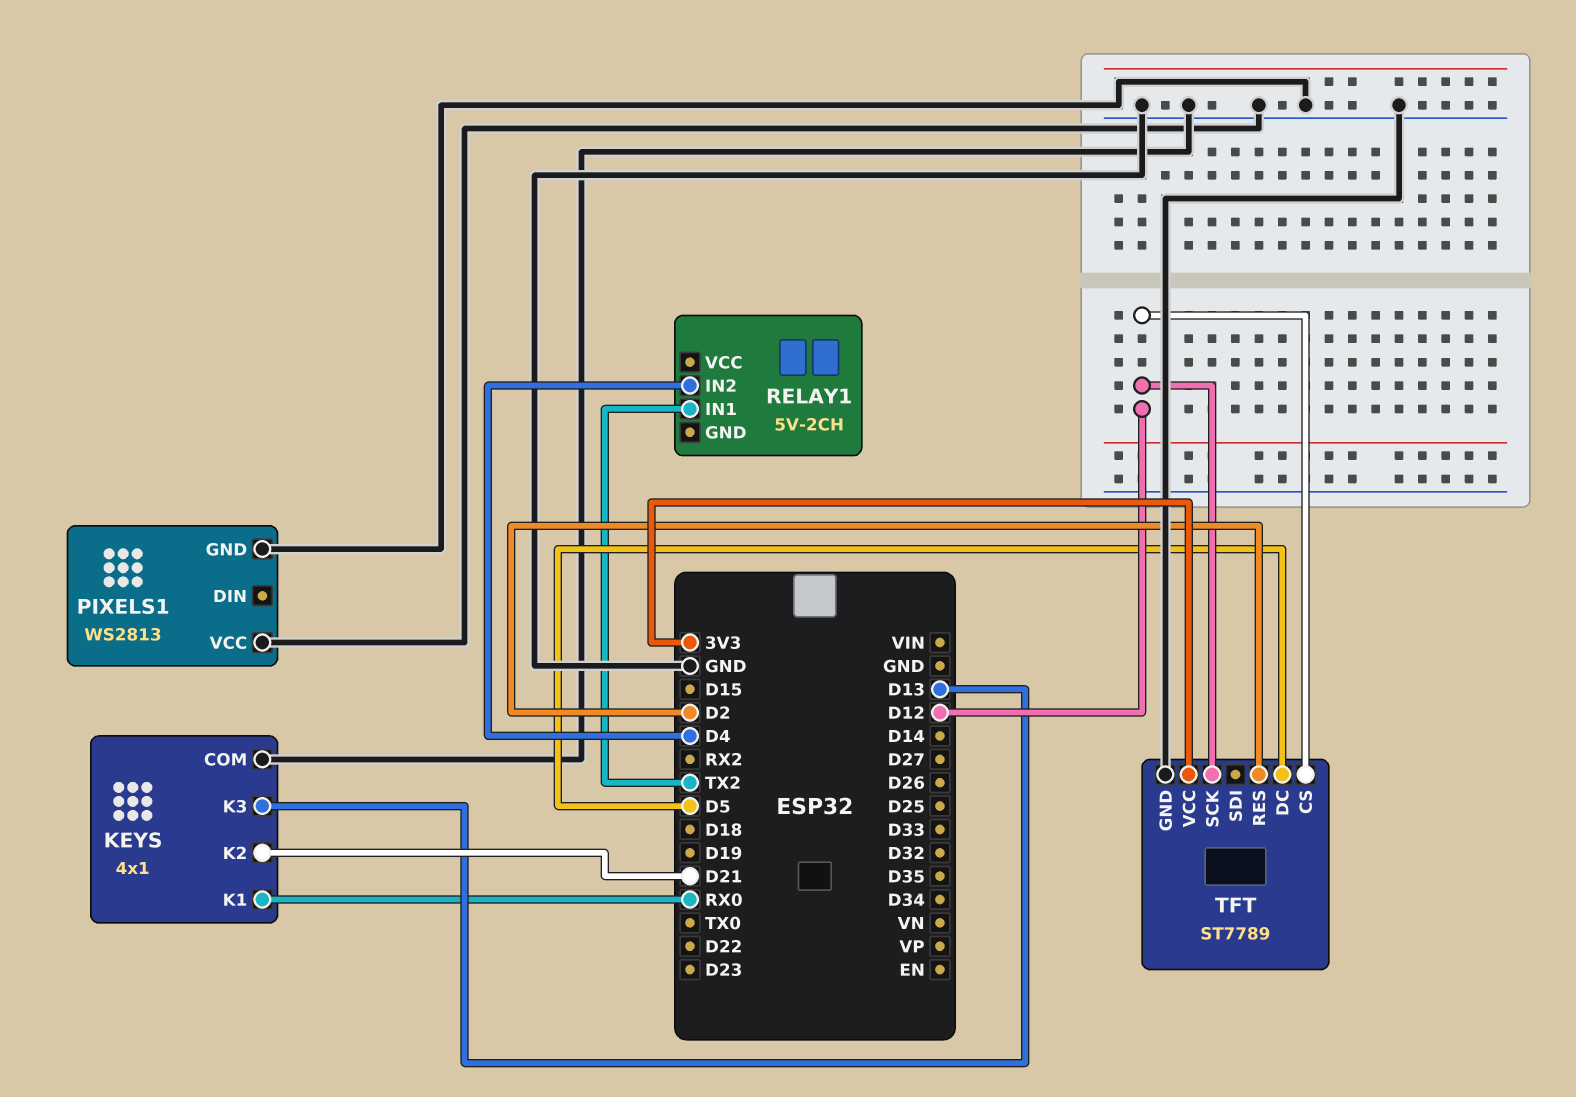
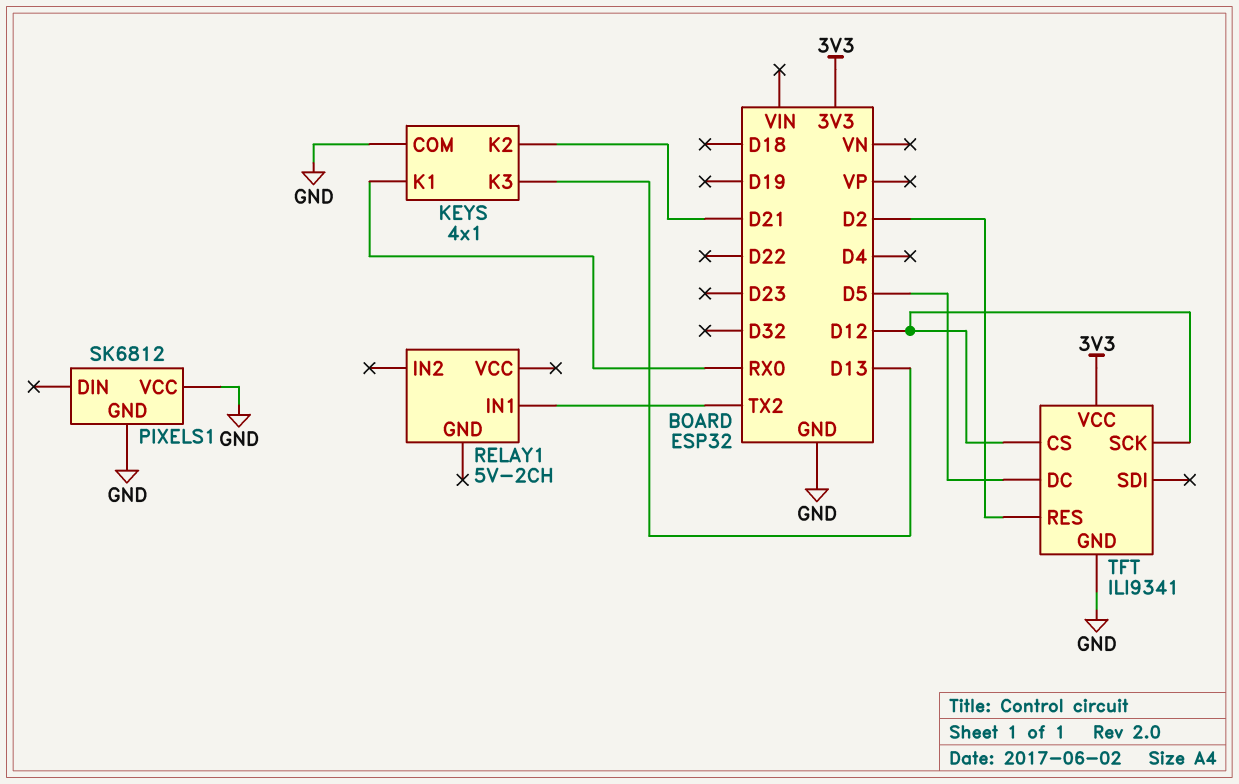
PIXELS1: WS2813 -> SK6812
RELAY1 pin IN2: D4 -> none
TFT: ST7789 -> ILI9341

